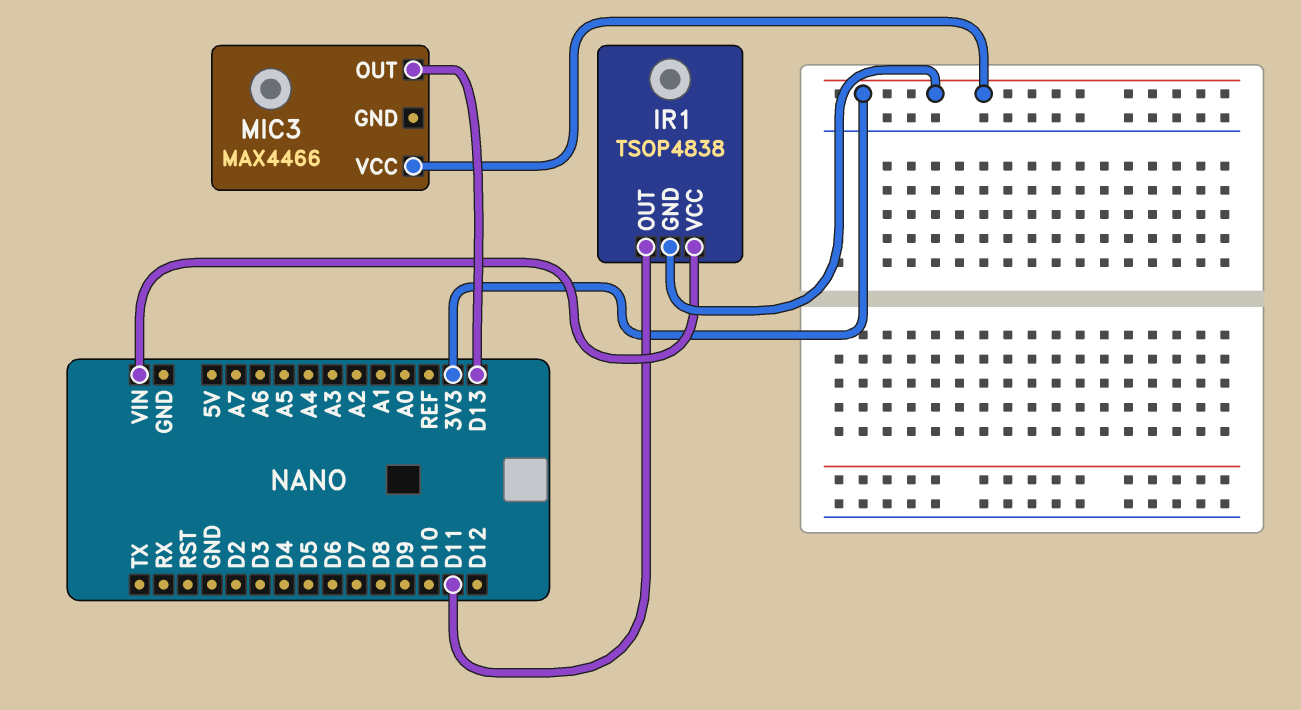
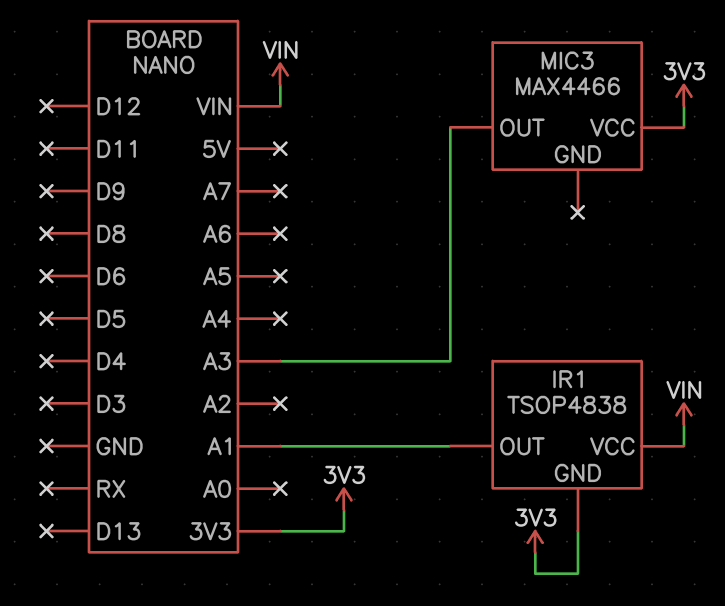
IR1 pin OUT: D11 -> A1
MIC3 pin OUT: D13 -> A3

